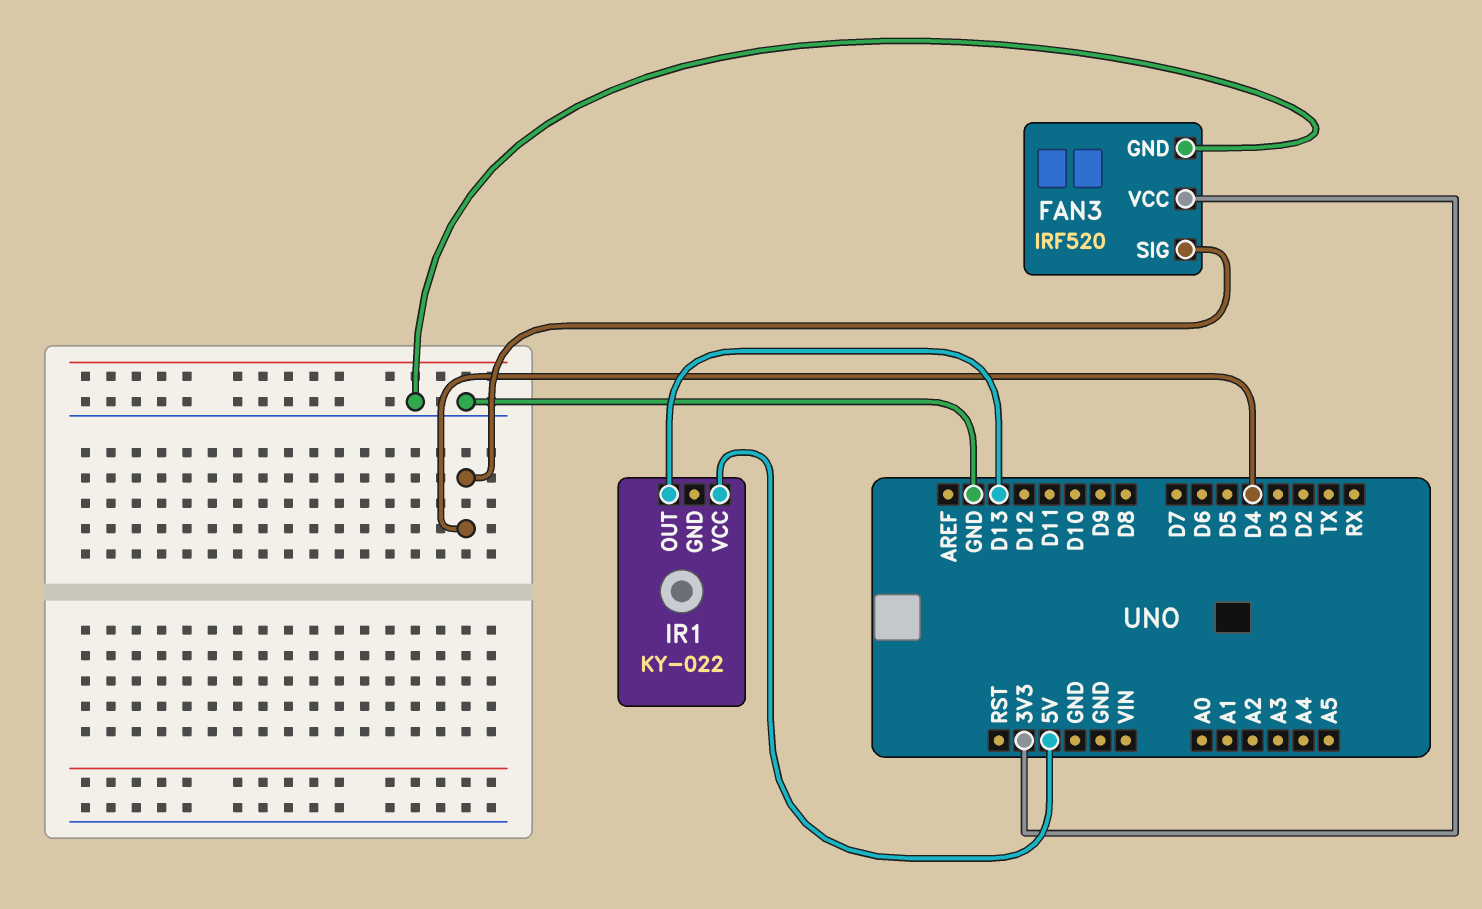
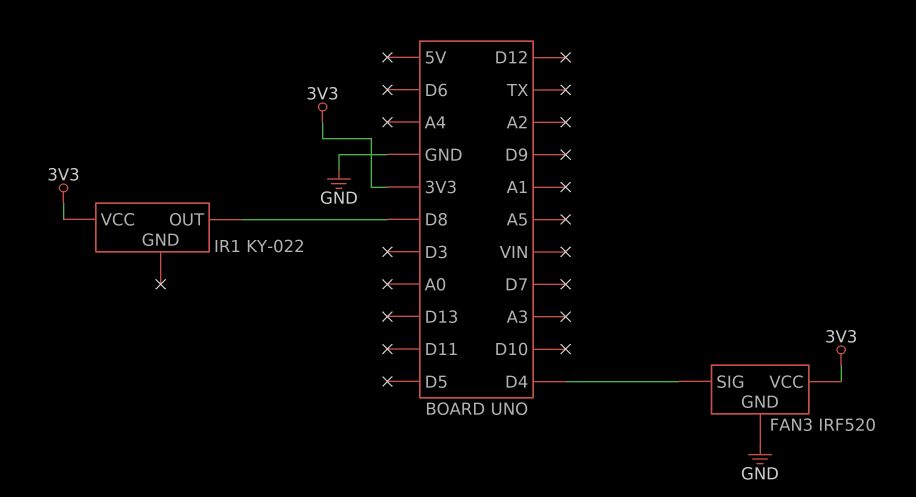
IR1 pin OUT: D13 -> D8
IR1 pin VCC: 5V -> 3V3

